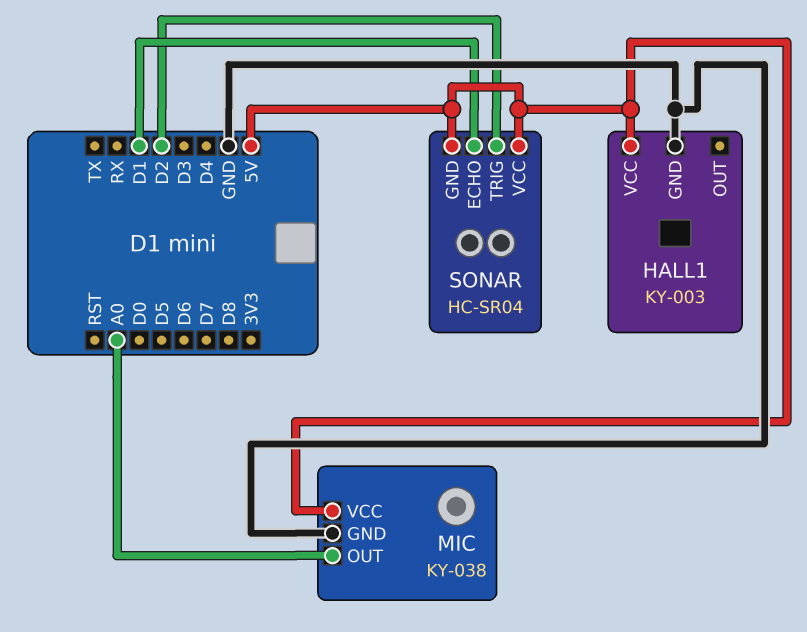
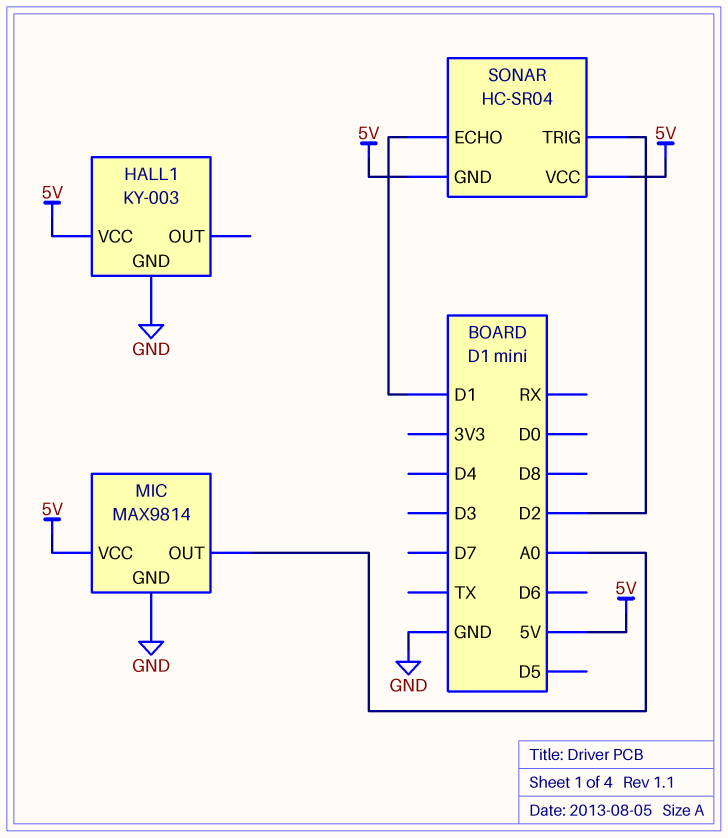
MIC: KY-038 -> MAX9814

